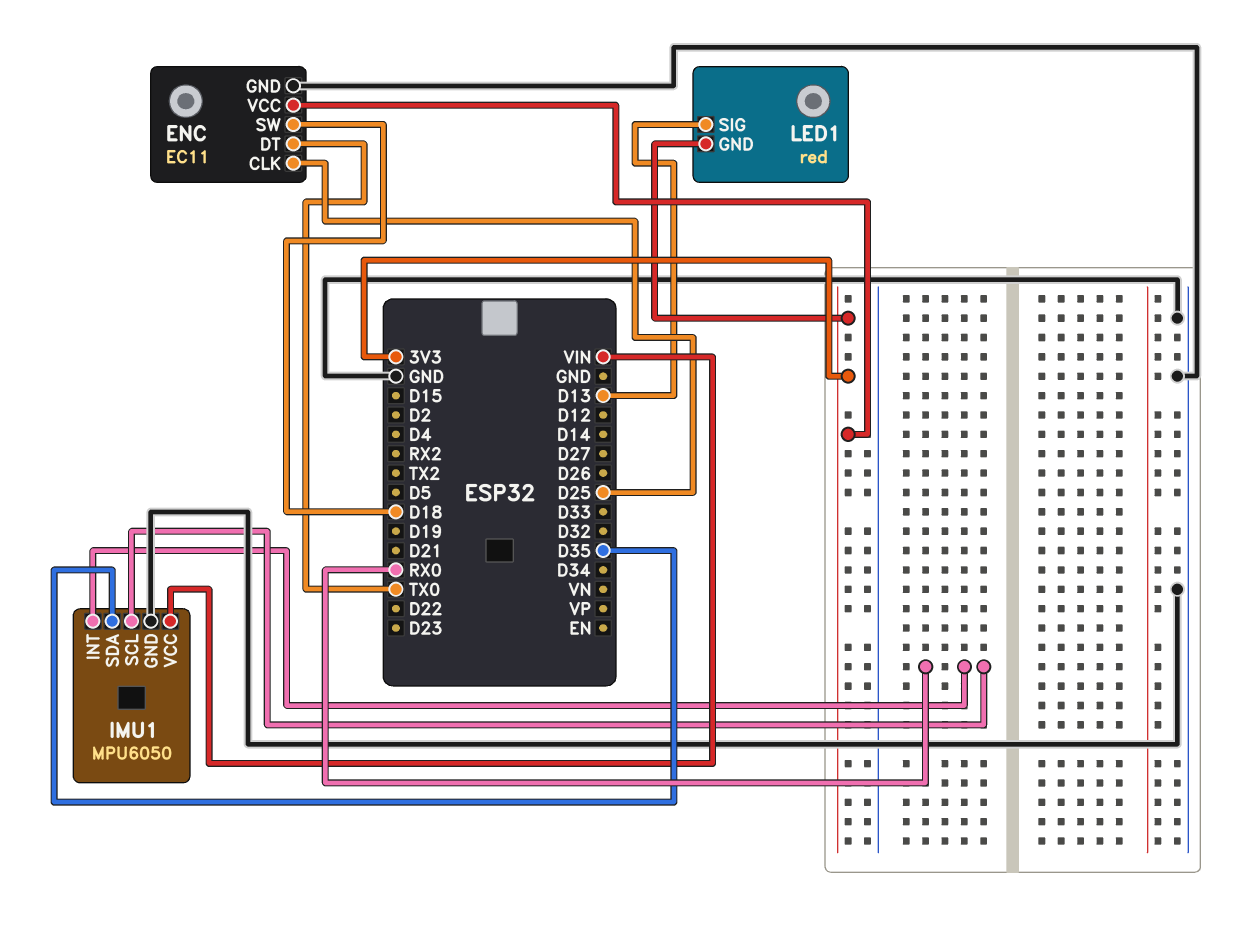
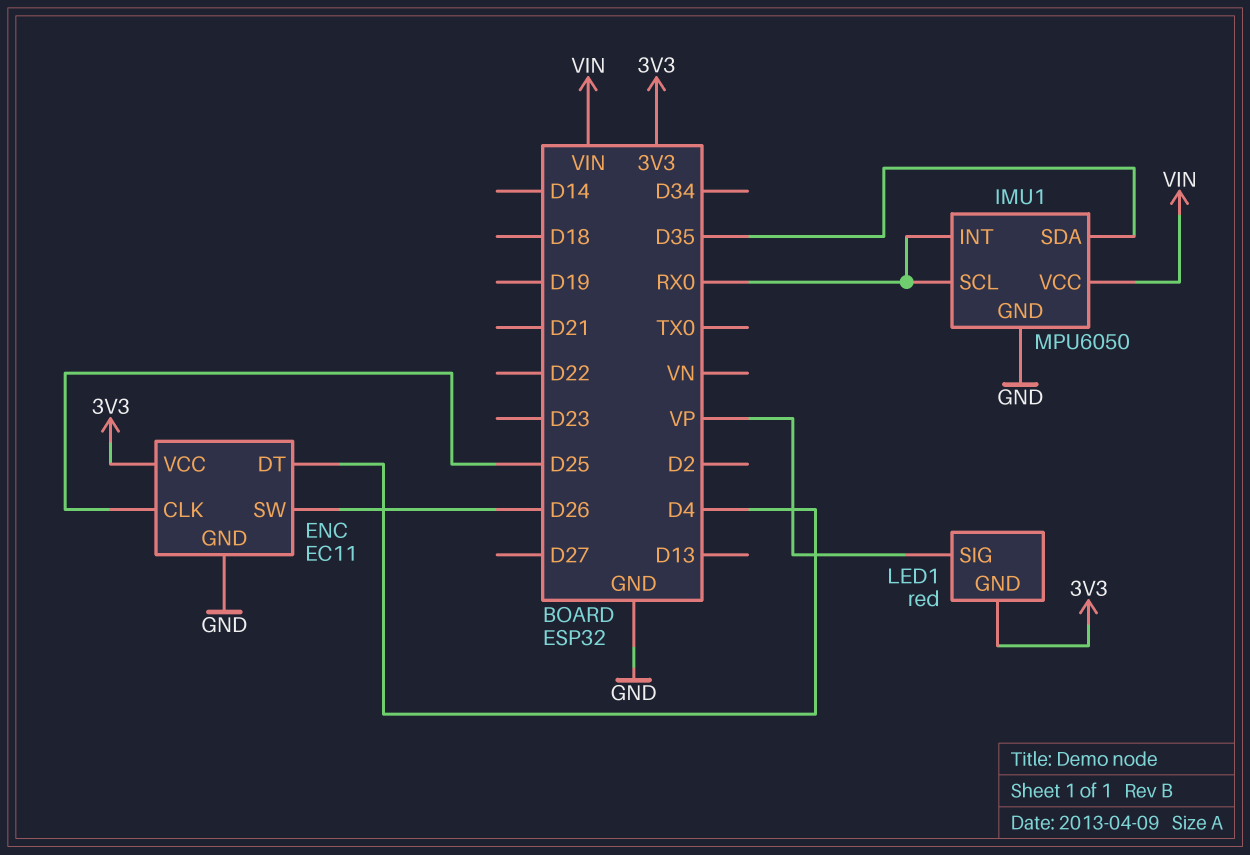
ENC pin DT: TX0 -> D4
ENC pin SW: D18 -> D26
LED1 pin SIG: D13 -> VP

